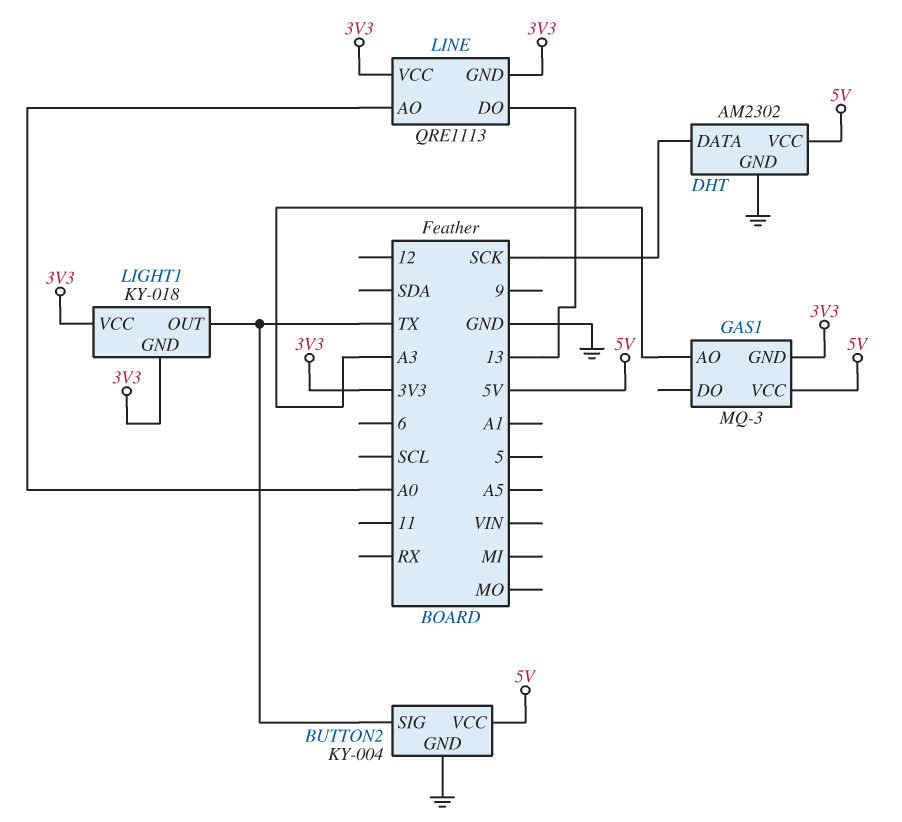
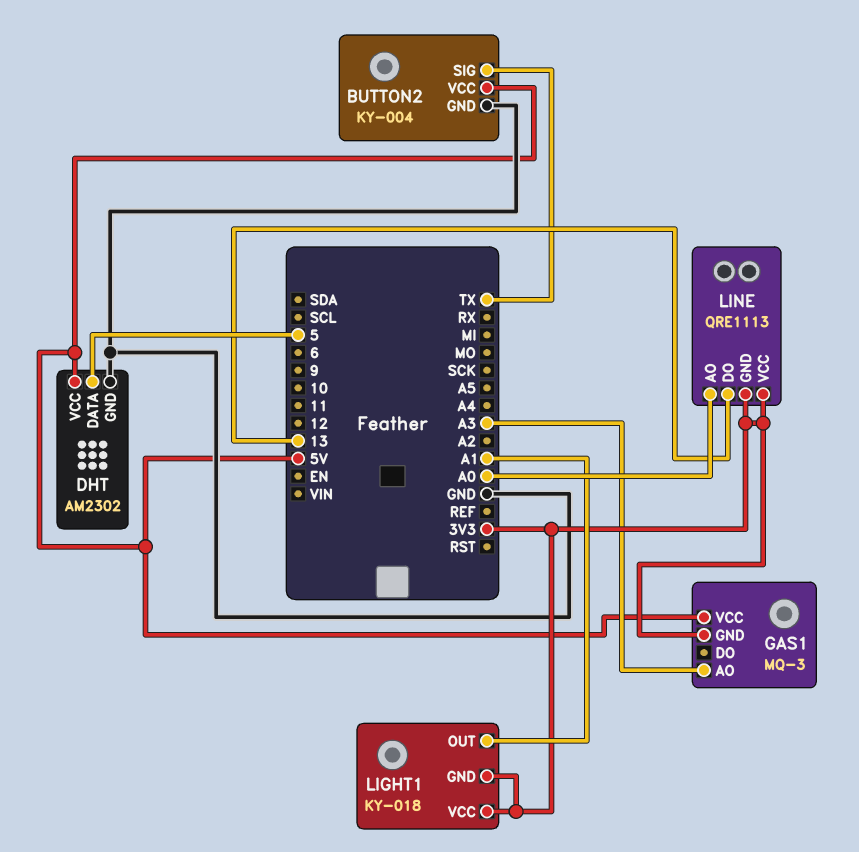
DHT pin DATA: SCK -> 5
LIGHT1 pin OUT: TX -> A1

